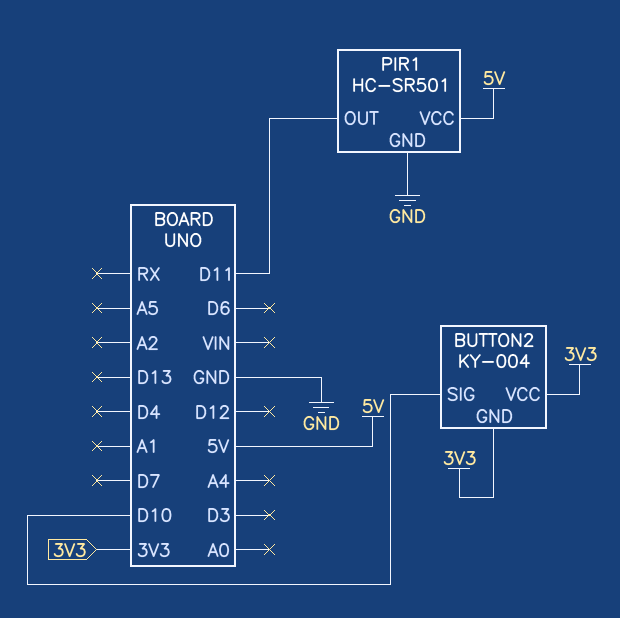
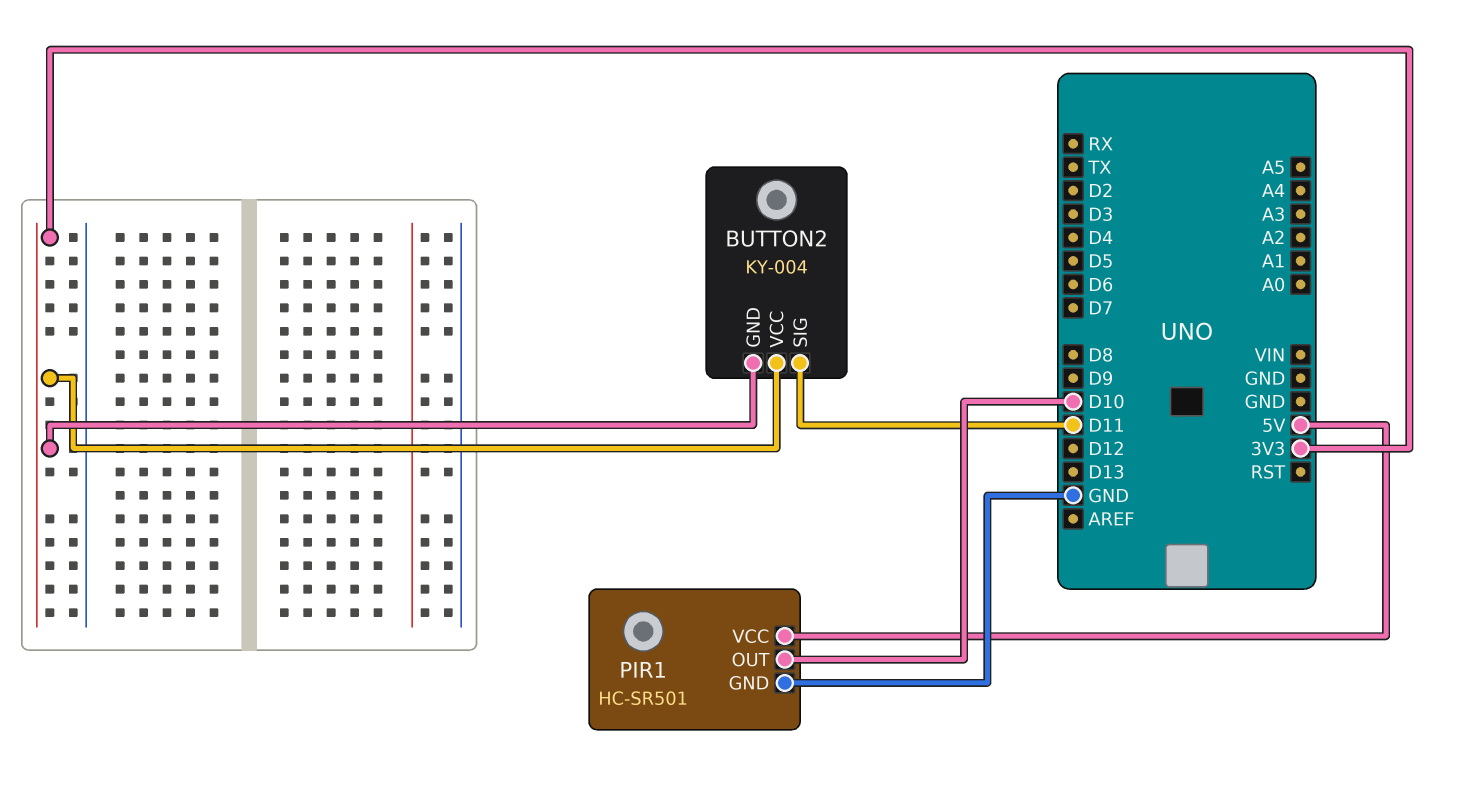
BUTTON2 pin SIG: D10 -> D11
PIR1 pin OUT: D11 -> D10

